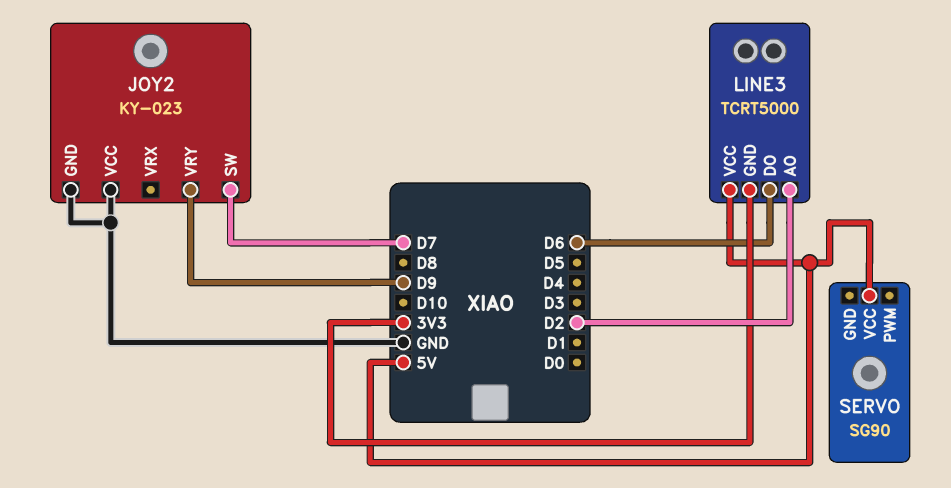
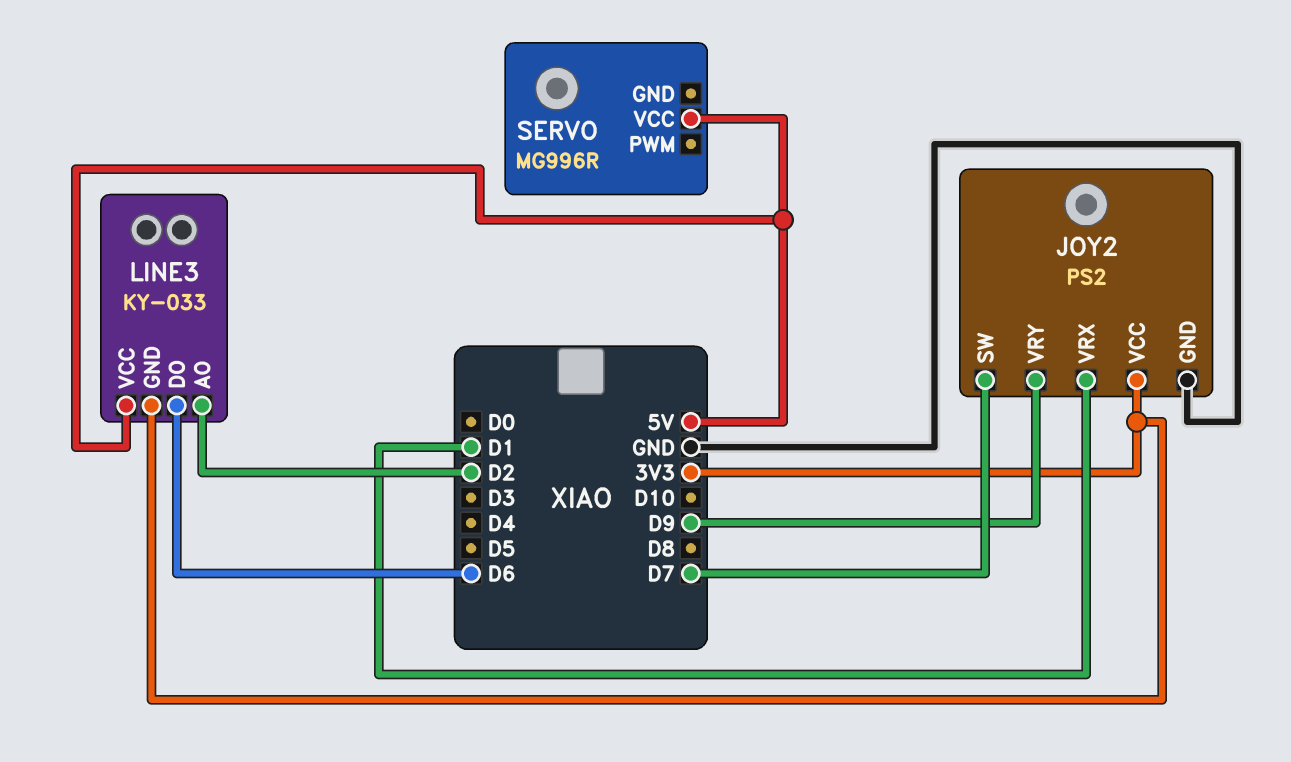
JOY2: KY-023 -> PS2
JOY2 pin VCC: GND -> 3V3
JOY2 pin VRX: none -> D1
LINE3: TCRT5000 -> KY-033
SERVO: SG90 -> MG996R

